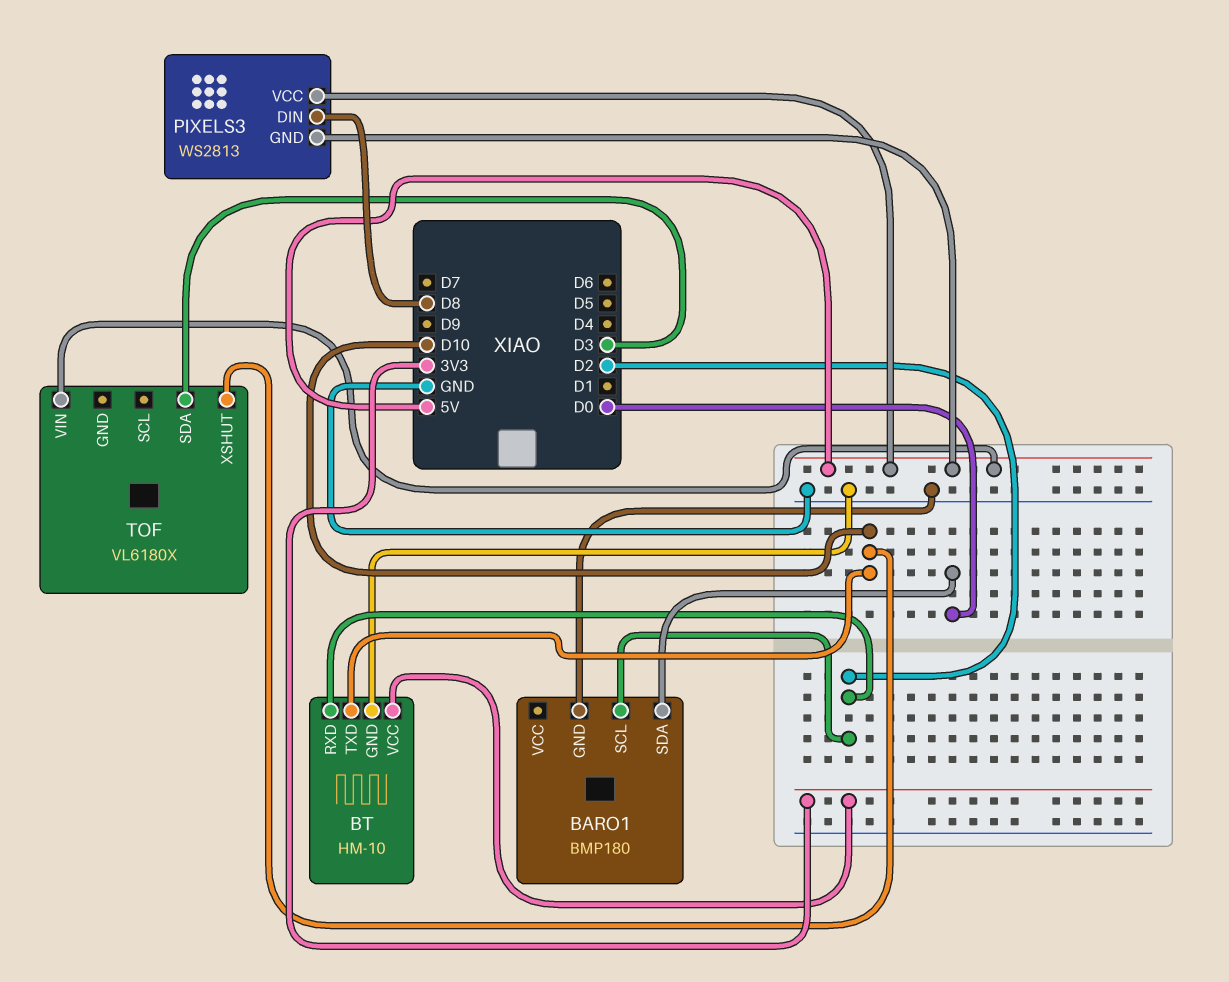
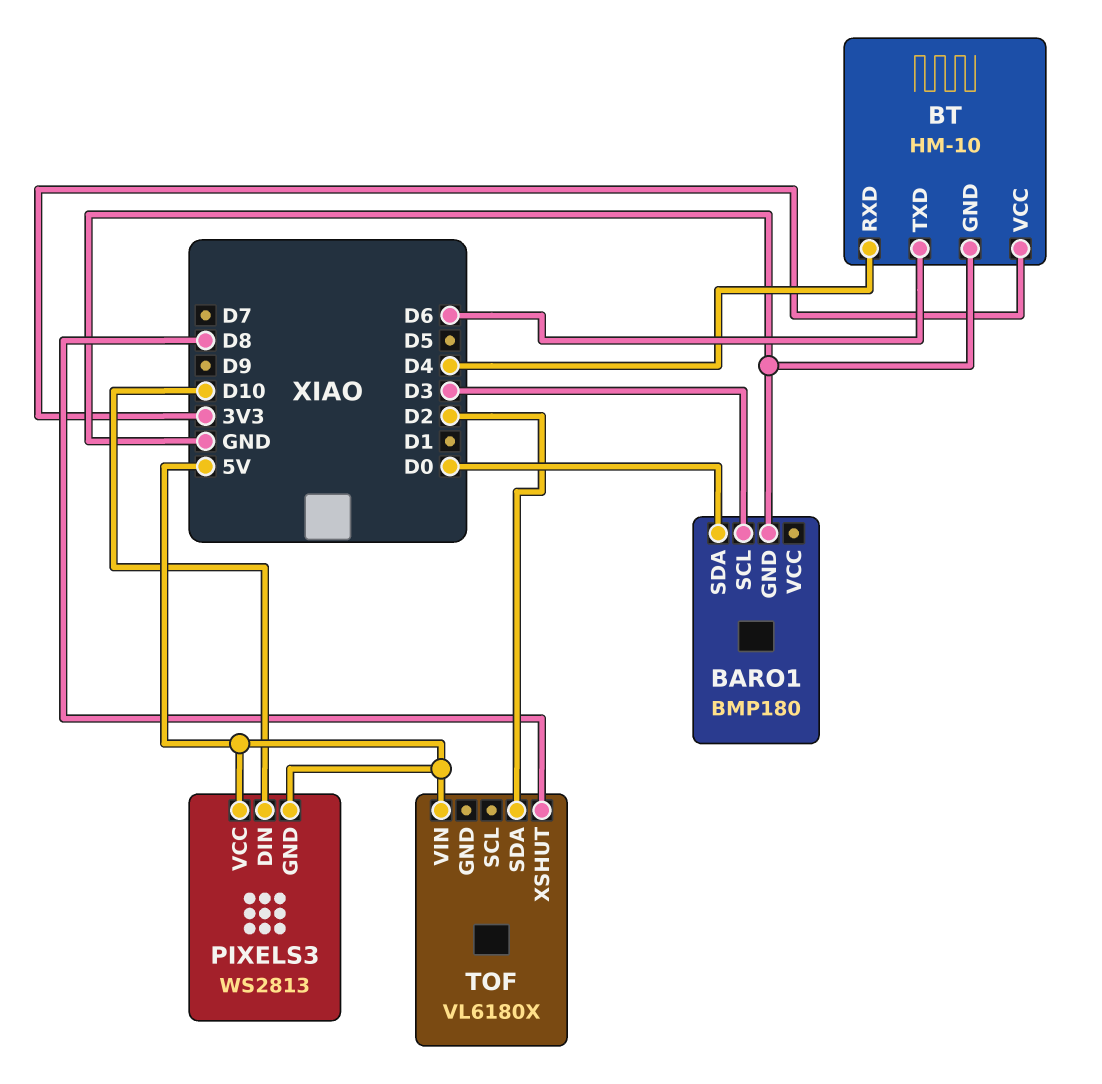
BARO1 pin SCL: D2 -> D3
BT pin RXD: D2 -> D4
BT pin TXD: D10 -> D6
PIXELS3 pin DIN: D8 -> D10
TOF pin SDA: D3 -> D2
TOF pin XSHUT: D10 -> D8

